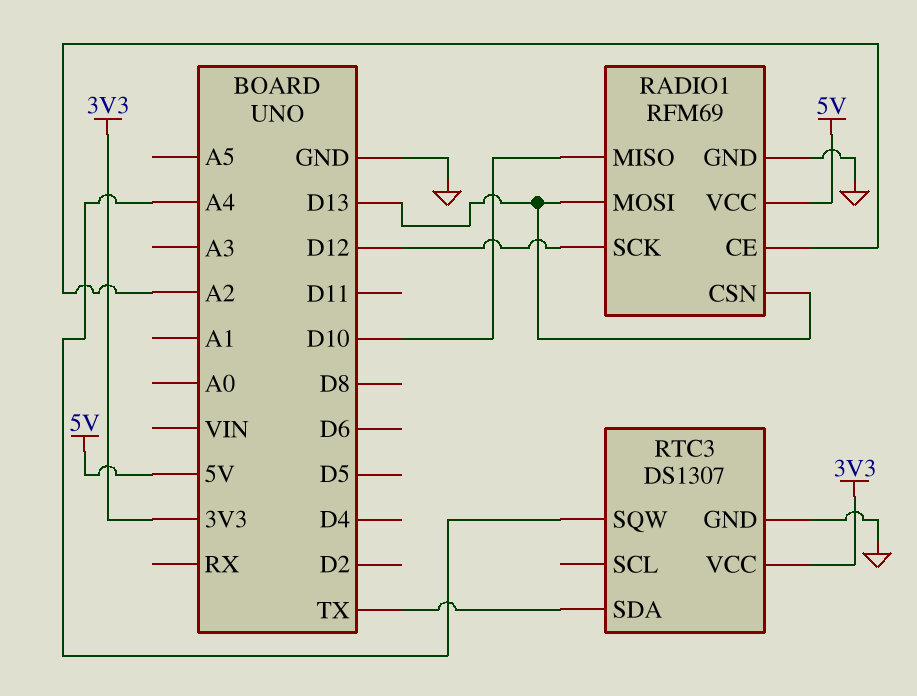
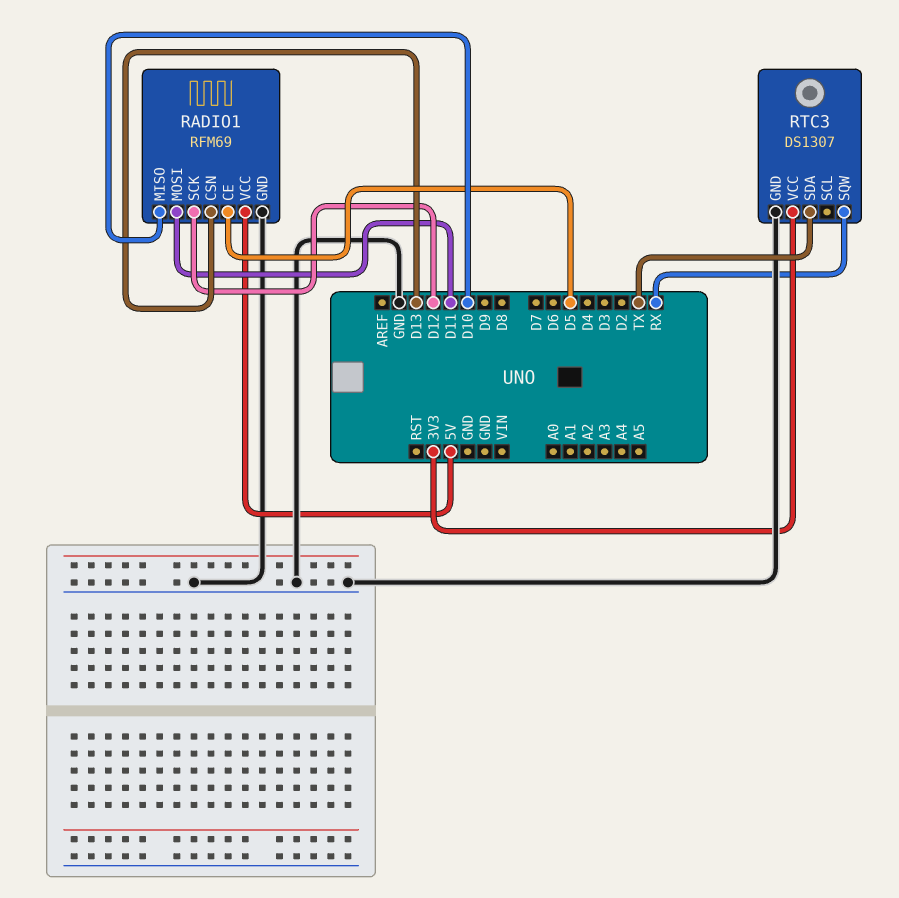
RADIO1 pin CE: A2 -> D5
RADIO1 pin MOSI: D13 -> D11
RTC3 pin SQW: A4 -> RX

